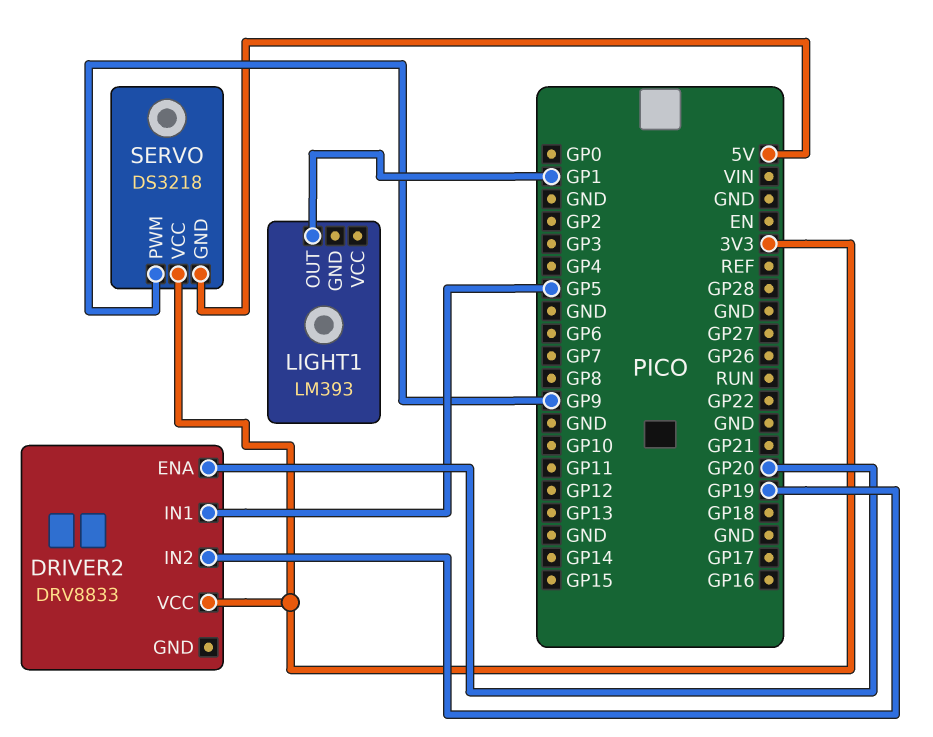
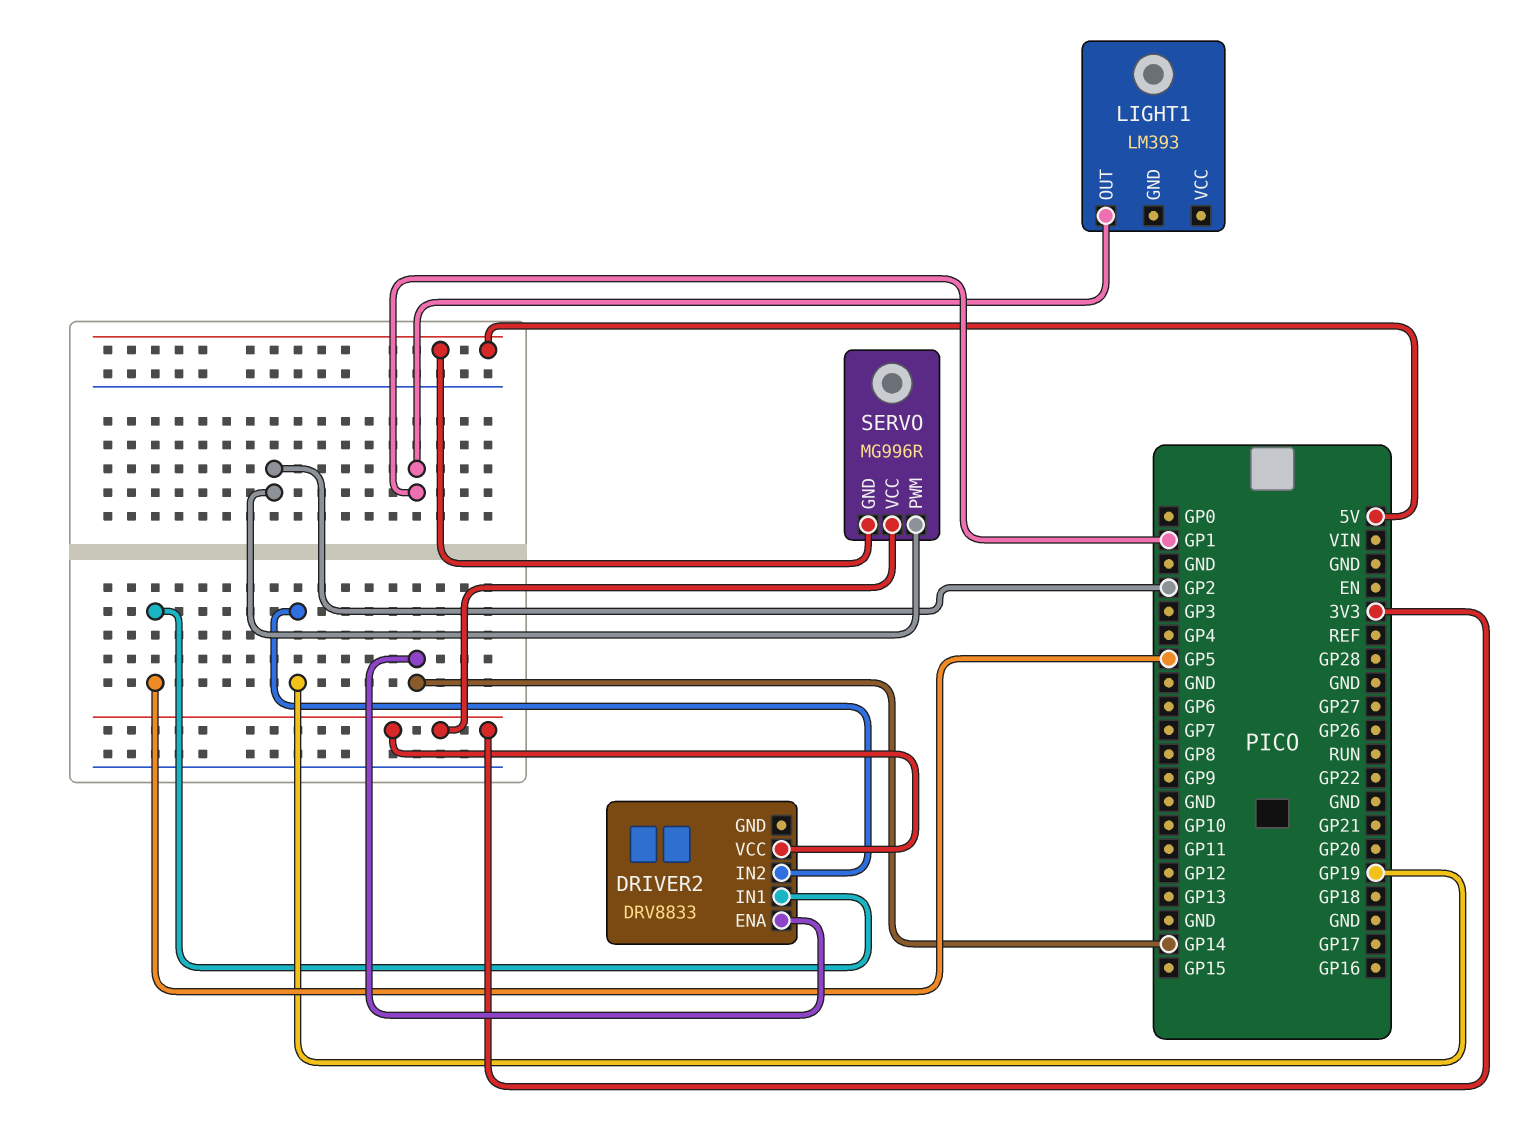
DRIVER2 pin ENA: GP20 -> GP14
SERVO: DS3218 -> MG996R
SERVO pin PWM: GP9 -> GP2

